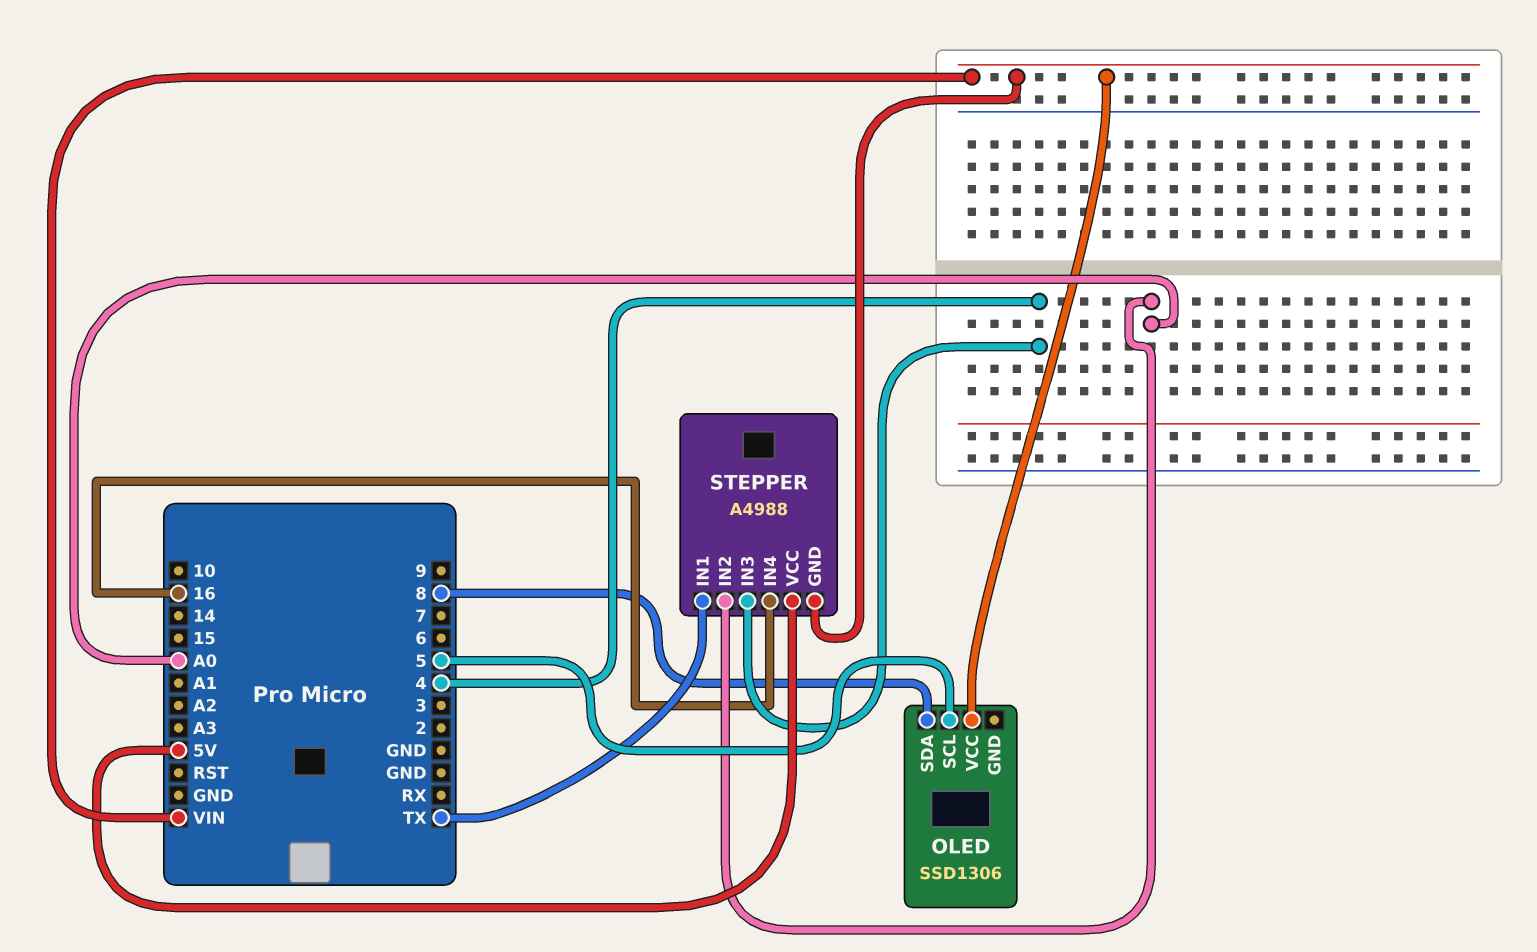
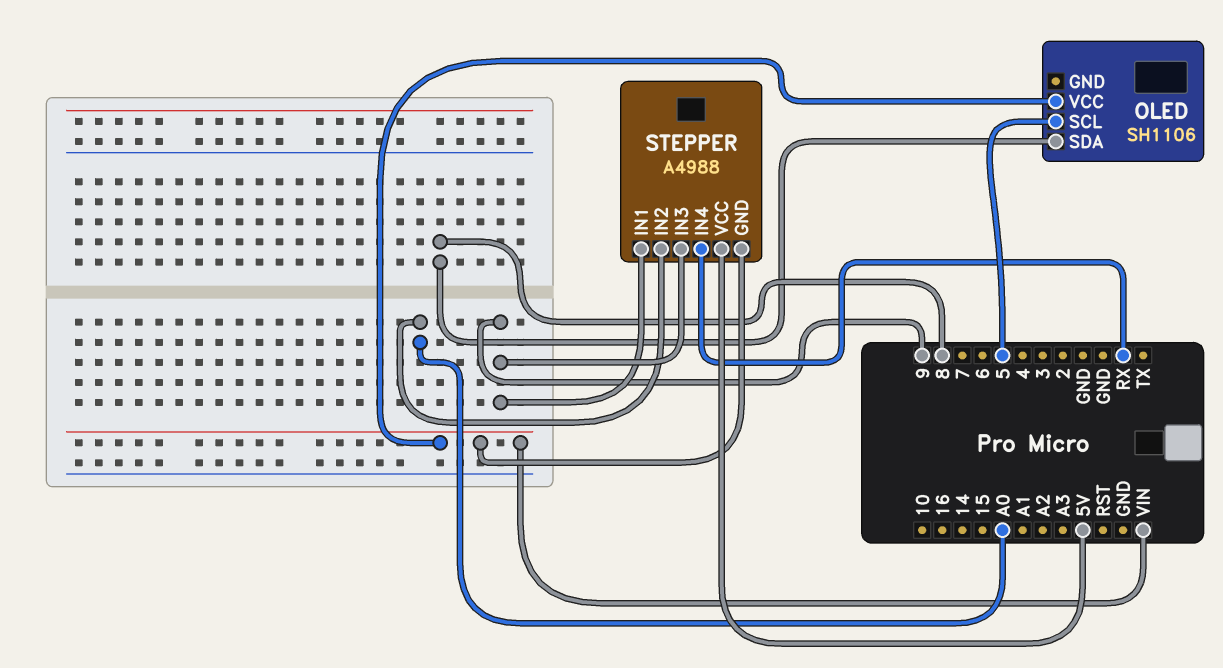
OLED: SSD1306 -> SH1106
STEPPER pin IN1: TX -> 9
STEPPER pin IN3: 4 -> 9
STEPPER pin IN4: 16 -> RX

